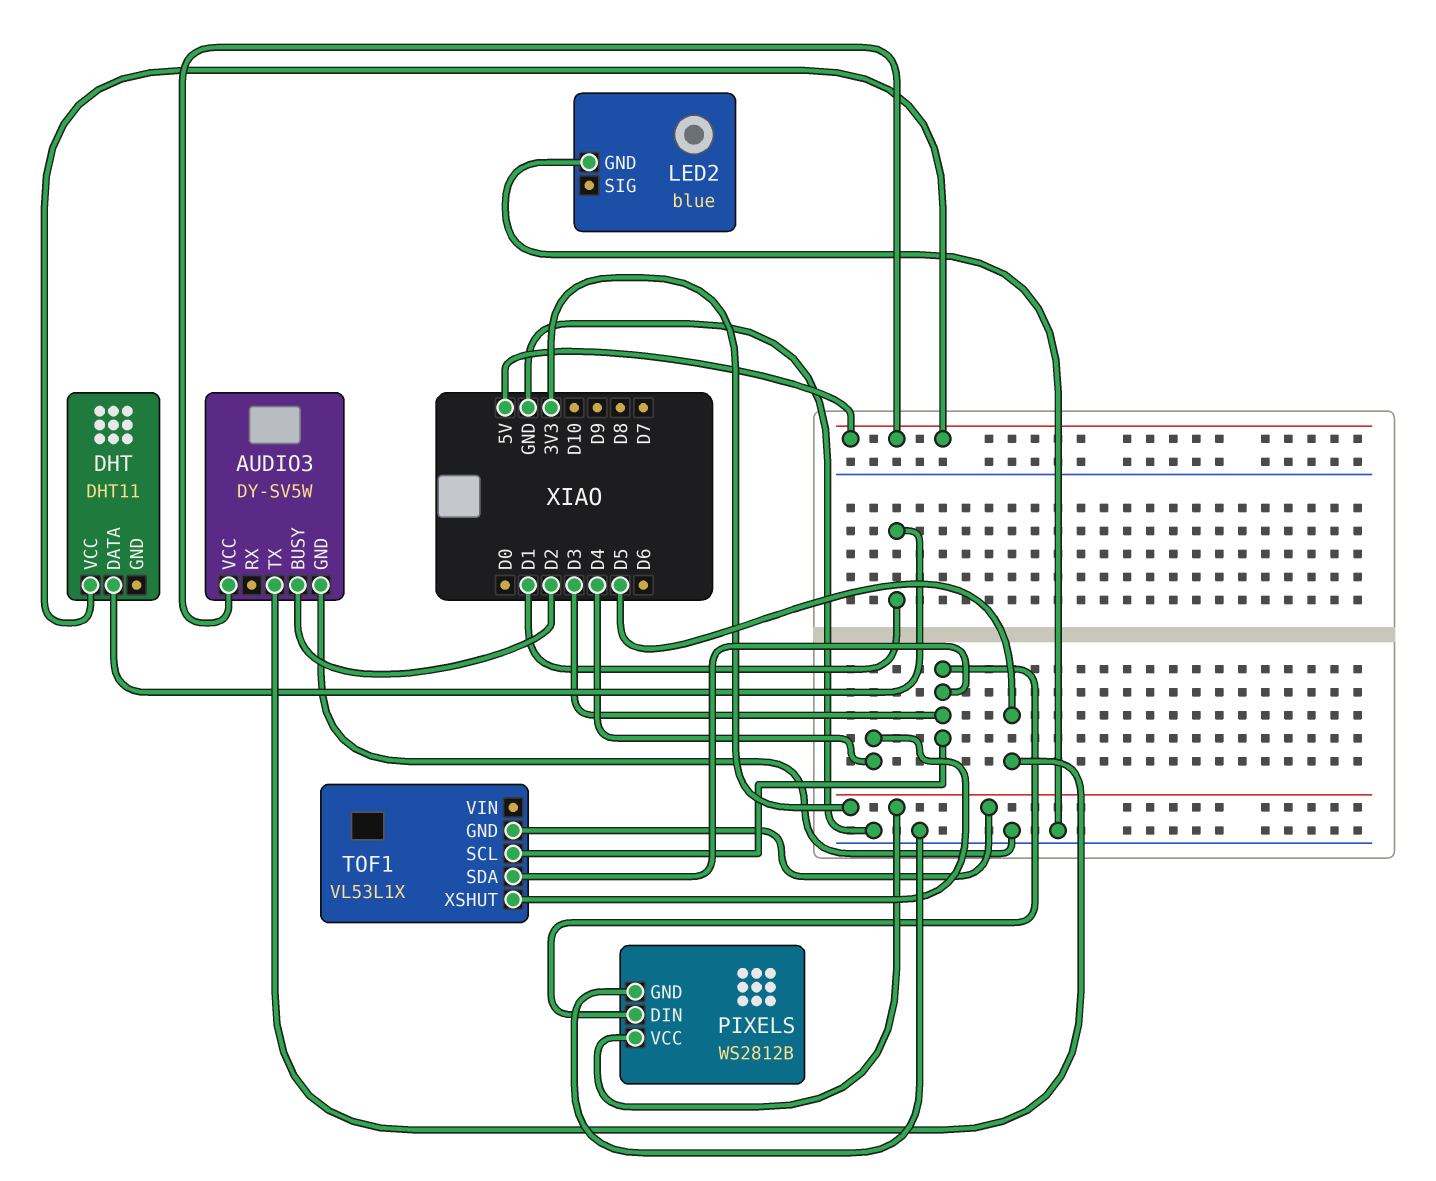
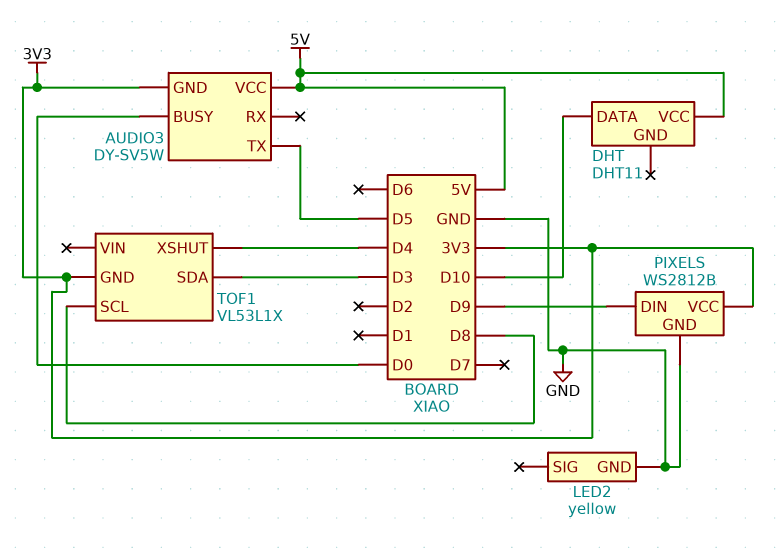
AUDIO3 pin BUSY: D2 -> D0
AUDIO3 pin GND: GND -> 3V3
DHT pin DATA: D1 -> D10
LED2: blue -> yellow
PIXELS pin DIN: D3 -> D9
TOF1 pin SCL: D3 -> D8

